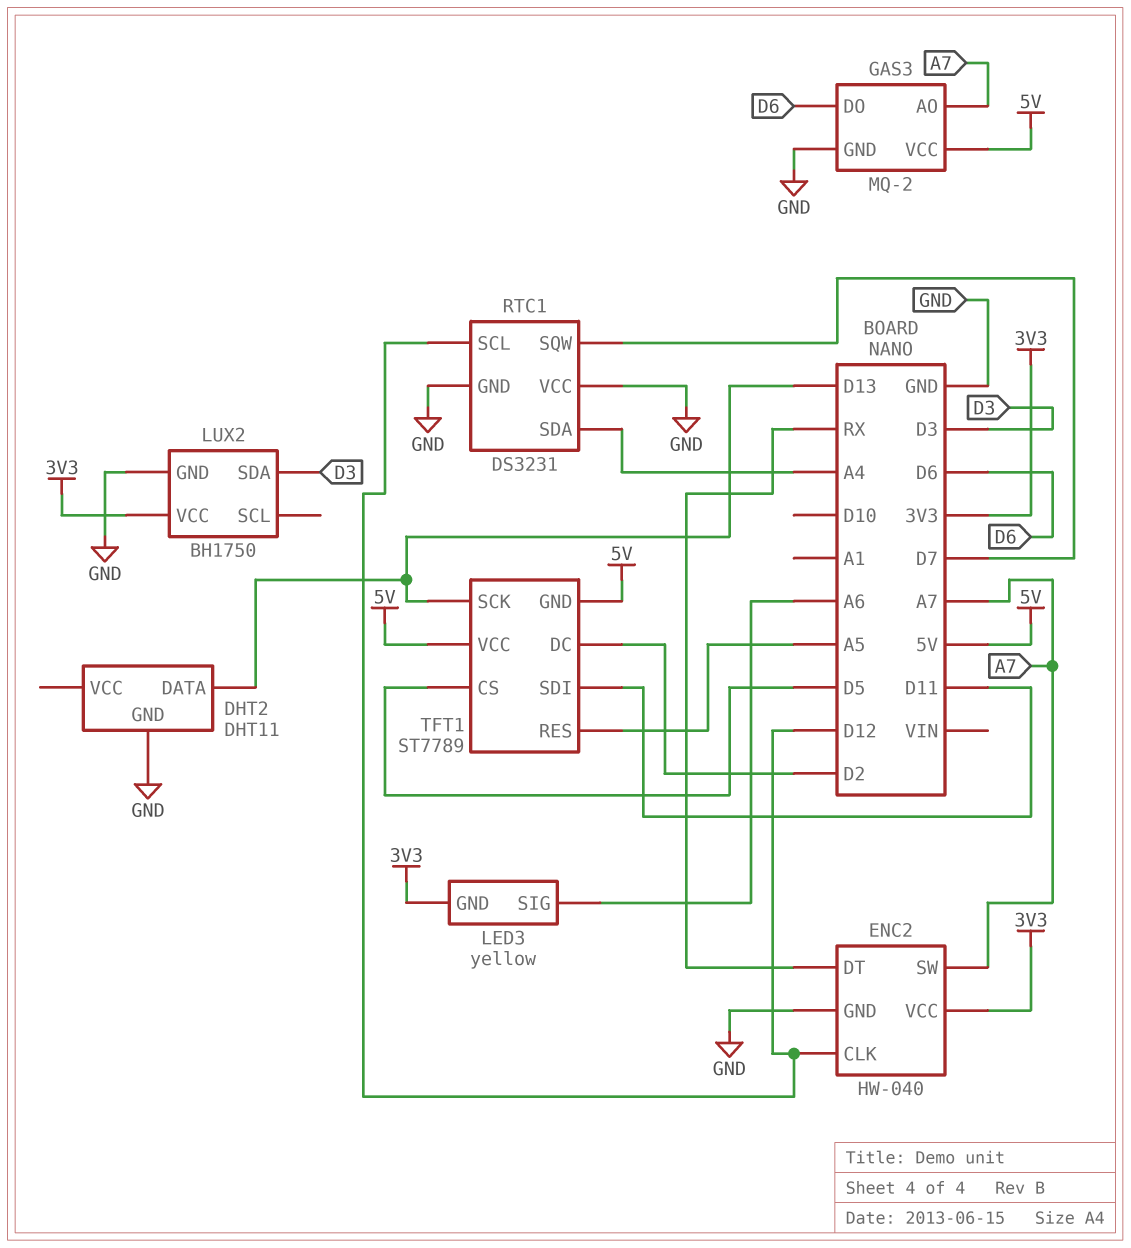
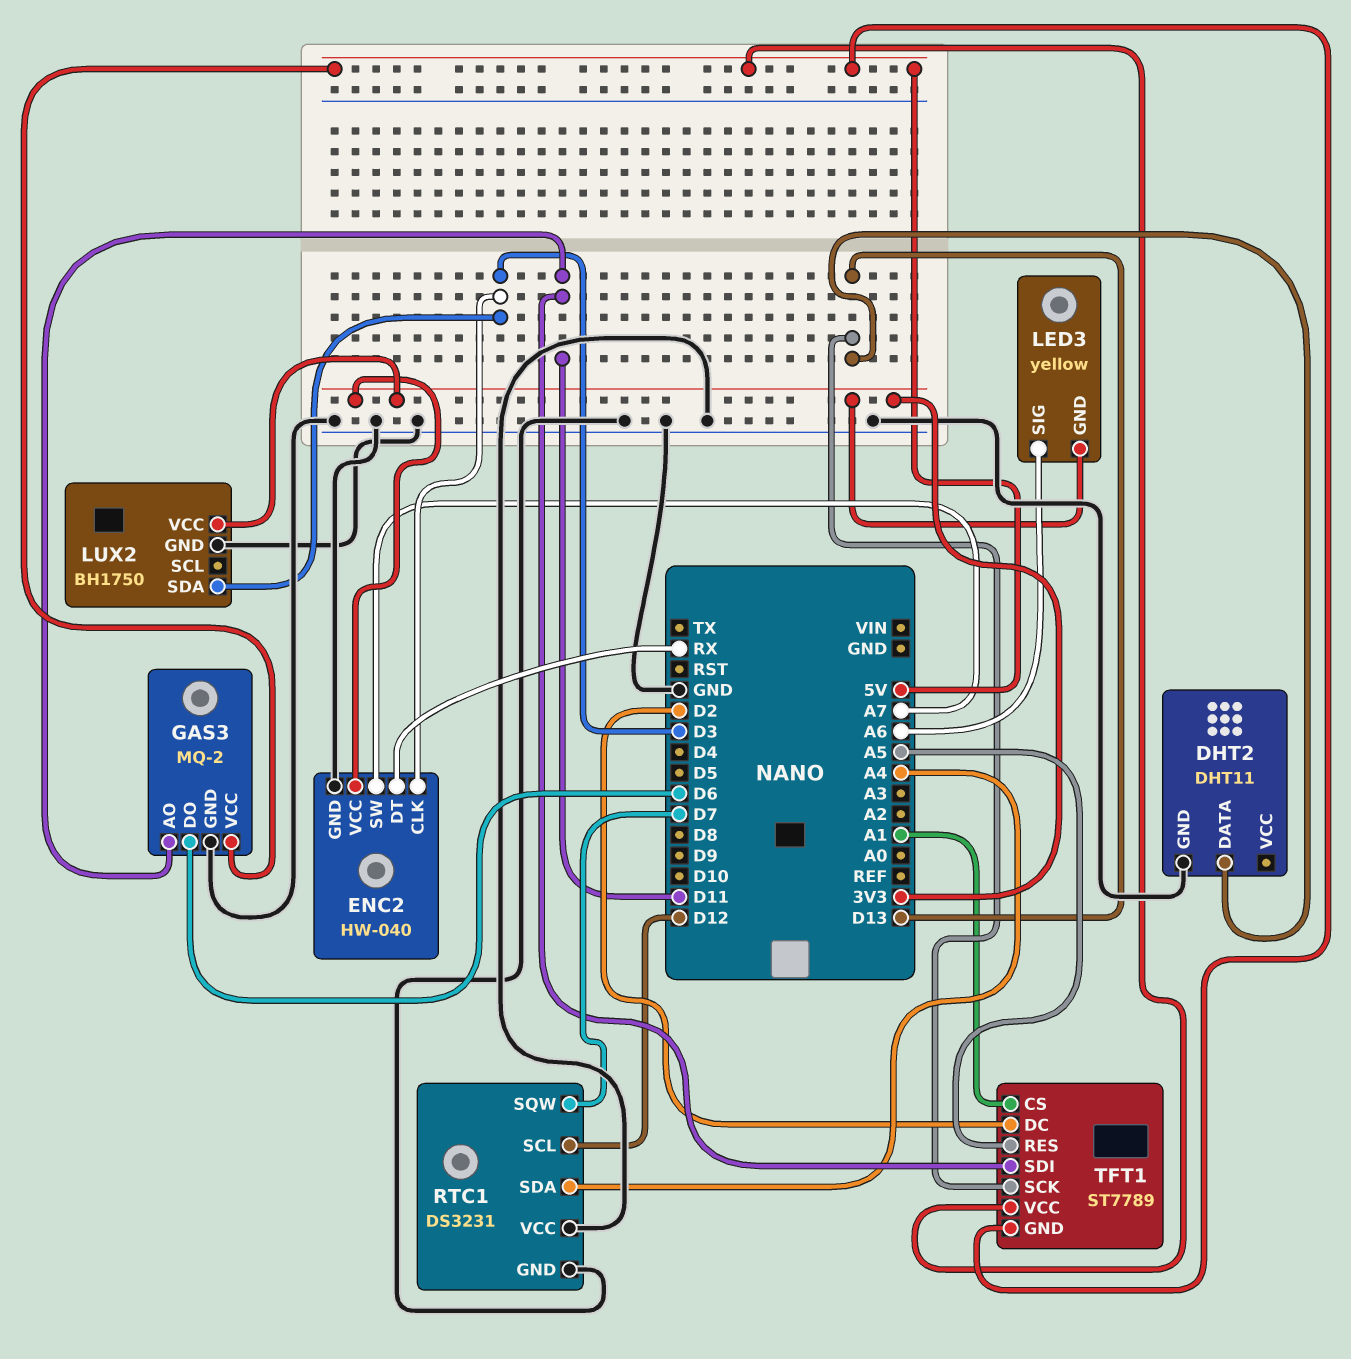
ENC2 pin CLK: D12 -> D3
GAS3 pin AO: A7 -> D11
TFT1 pin CS: D5 -> A1

